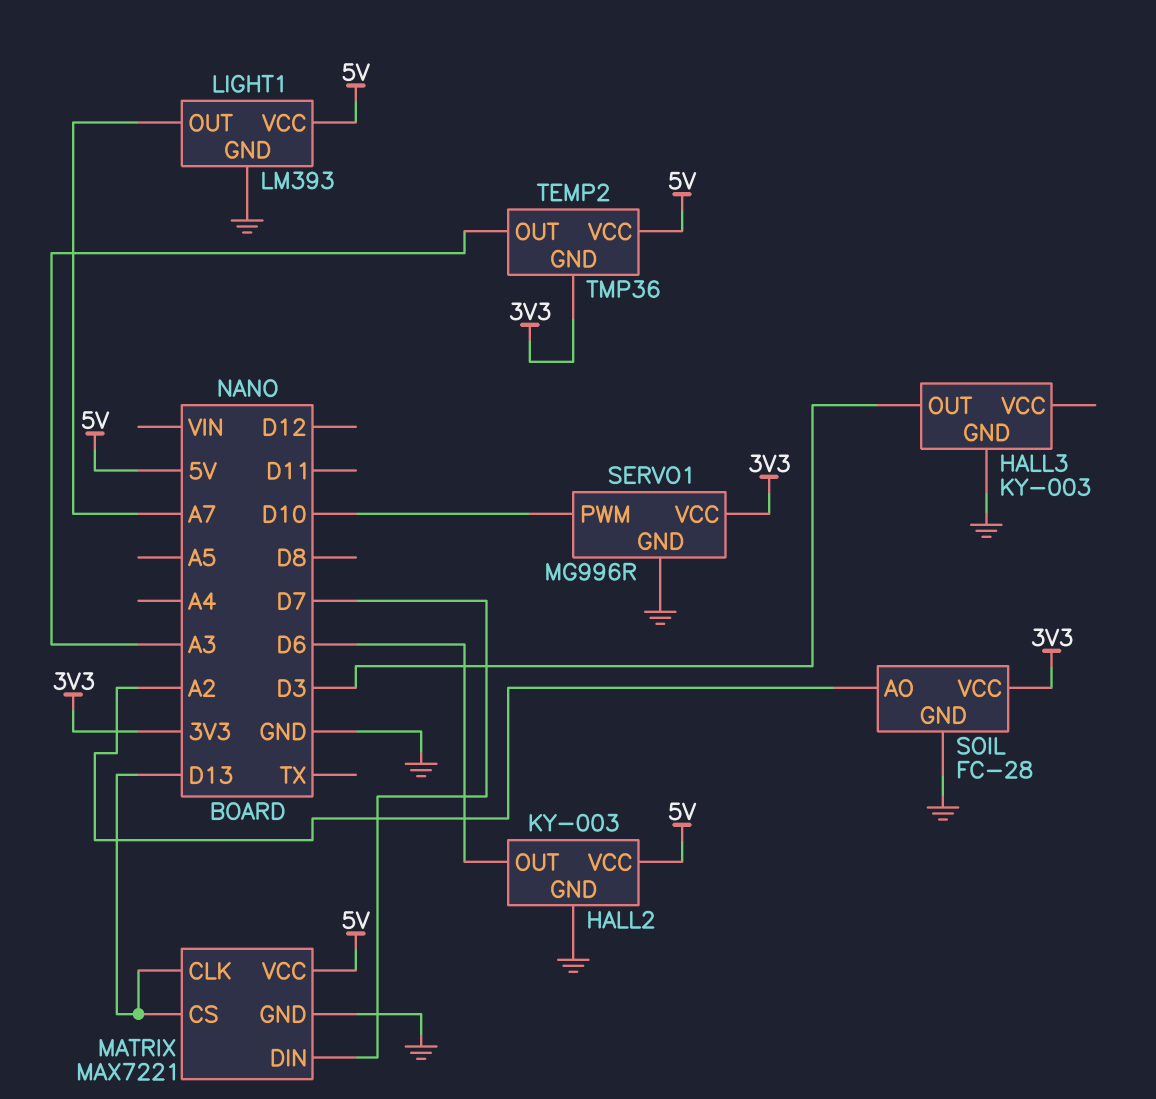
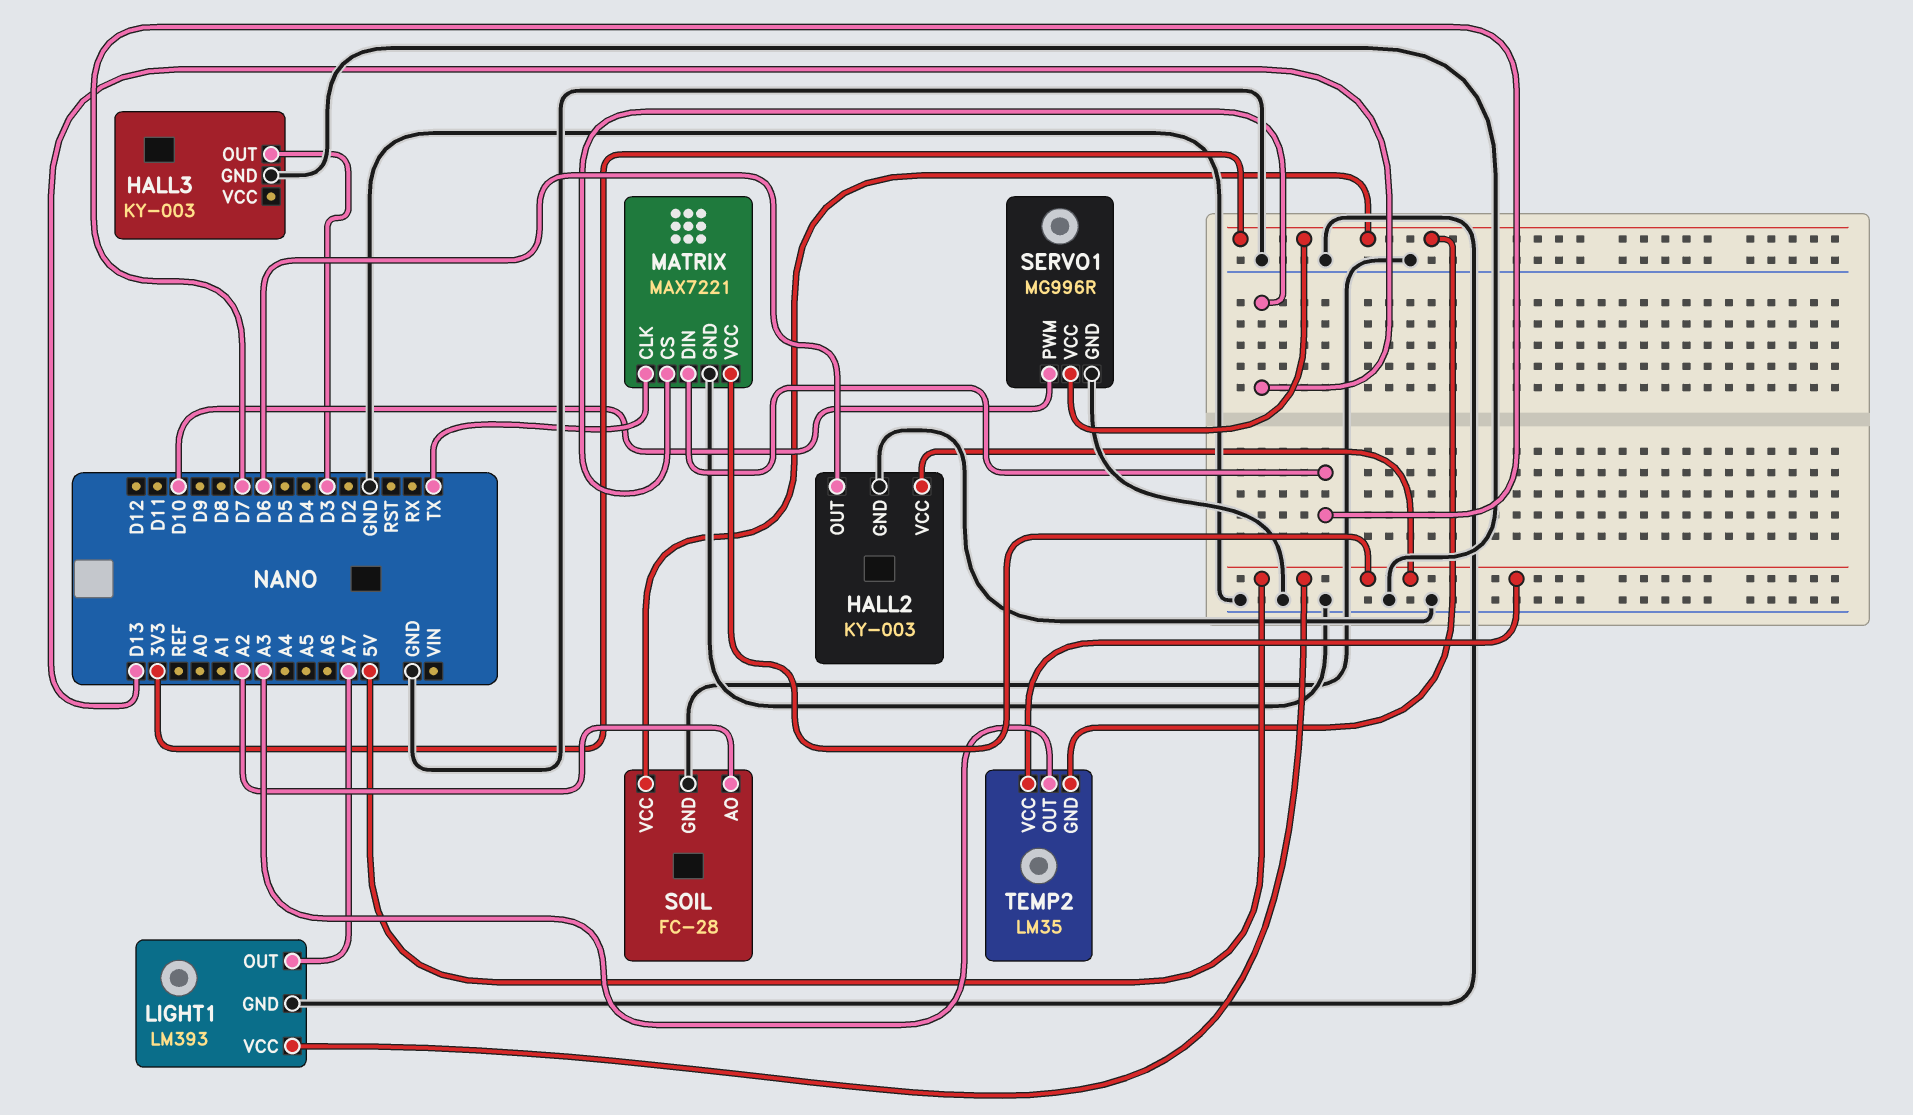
MATRIX pin CLK: D13 -> TX
TEMP2: TMP36 -> LM35

